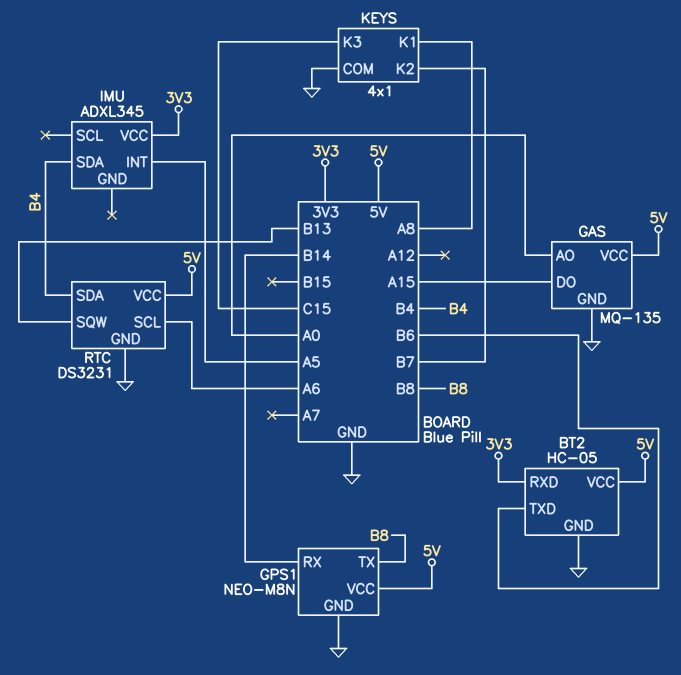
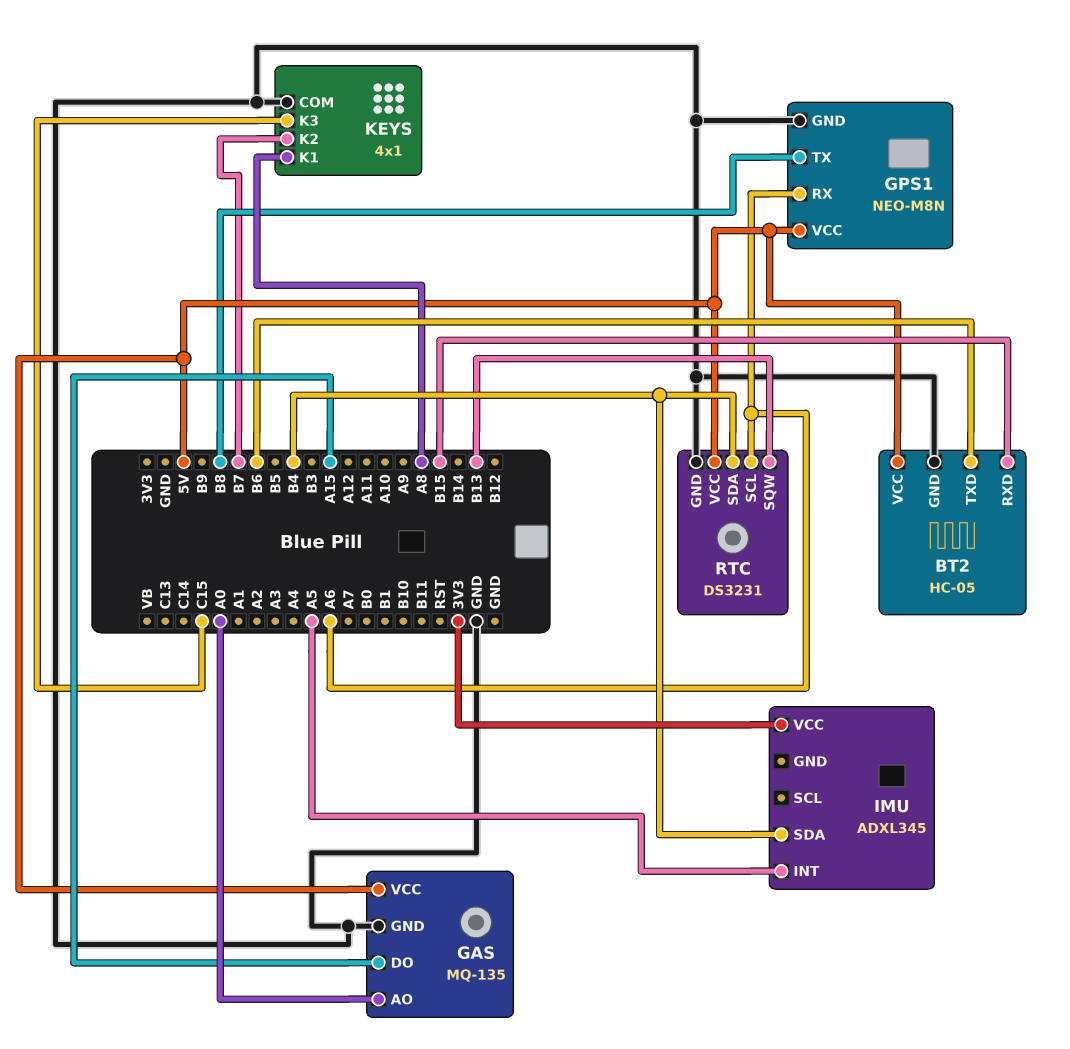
BT2 pin RXD: 3V3 -> B15
GPS1 pin RX: B14 -> A6

